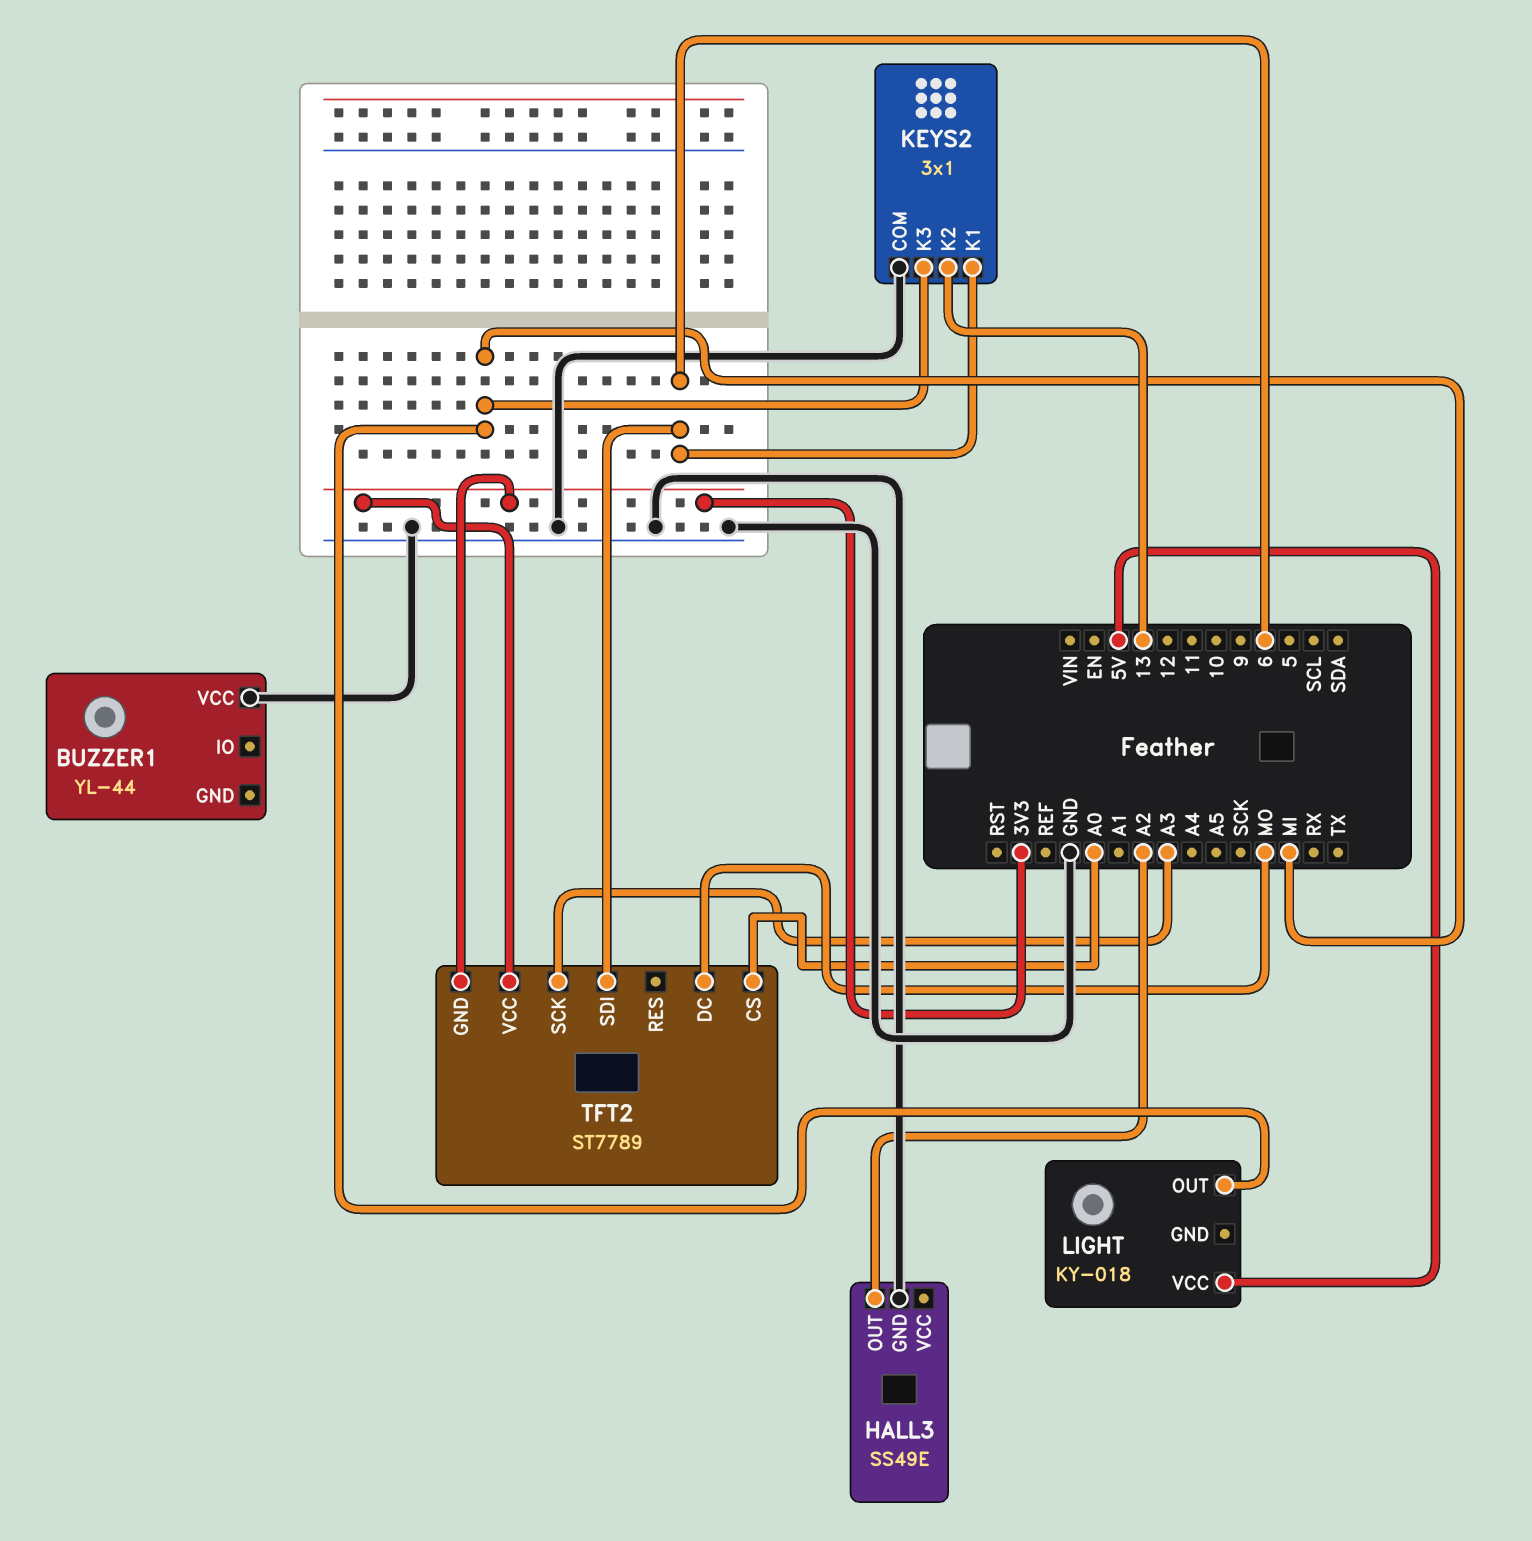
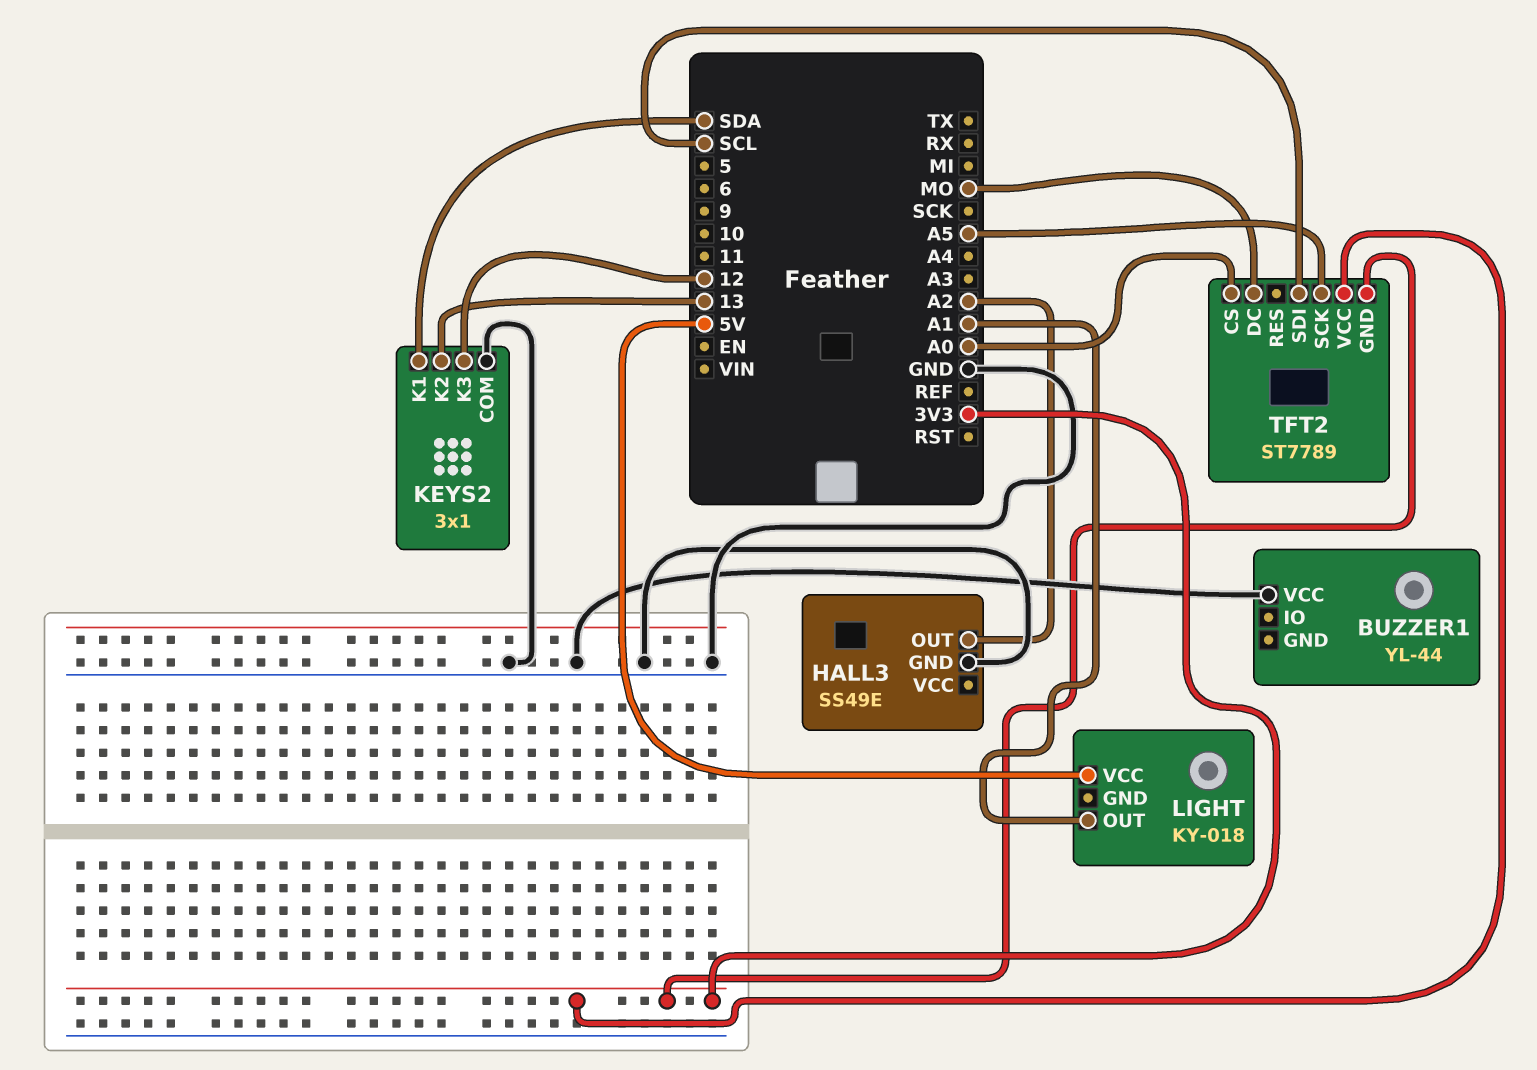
KEYS2 pin K1: 6 -> SDA
KEYS2 pin K3: MI -> 12
LIGHT pin OUT: MI -> A1
TFT2 pin SCK: A3 -> A5
TFT2 pin SDI: 6 -> SCL

